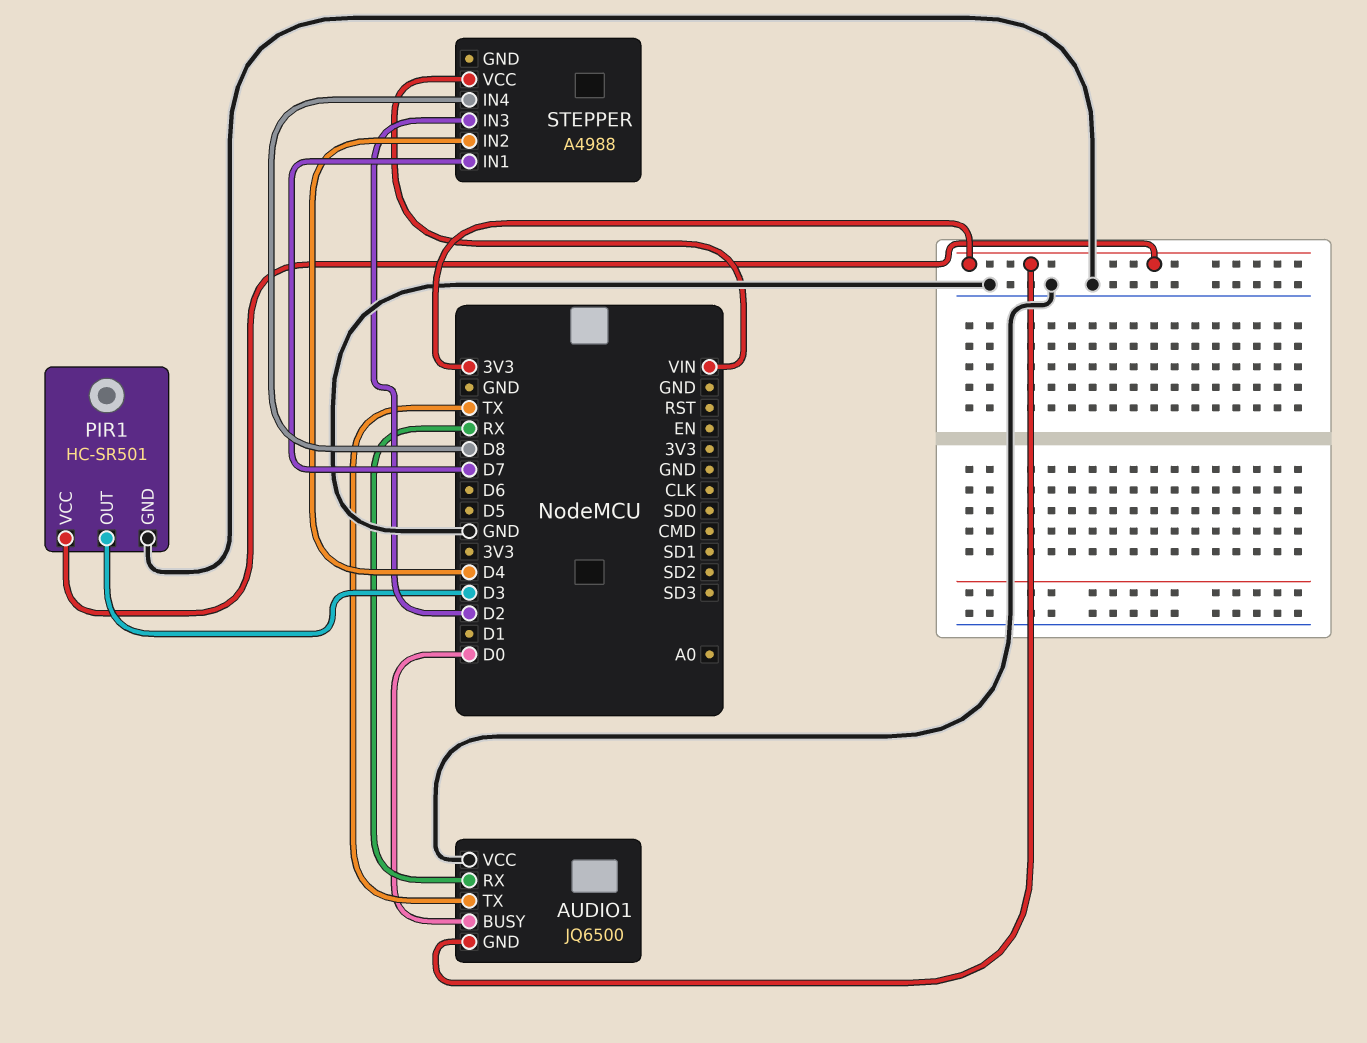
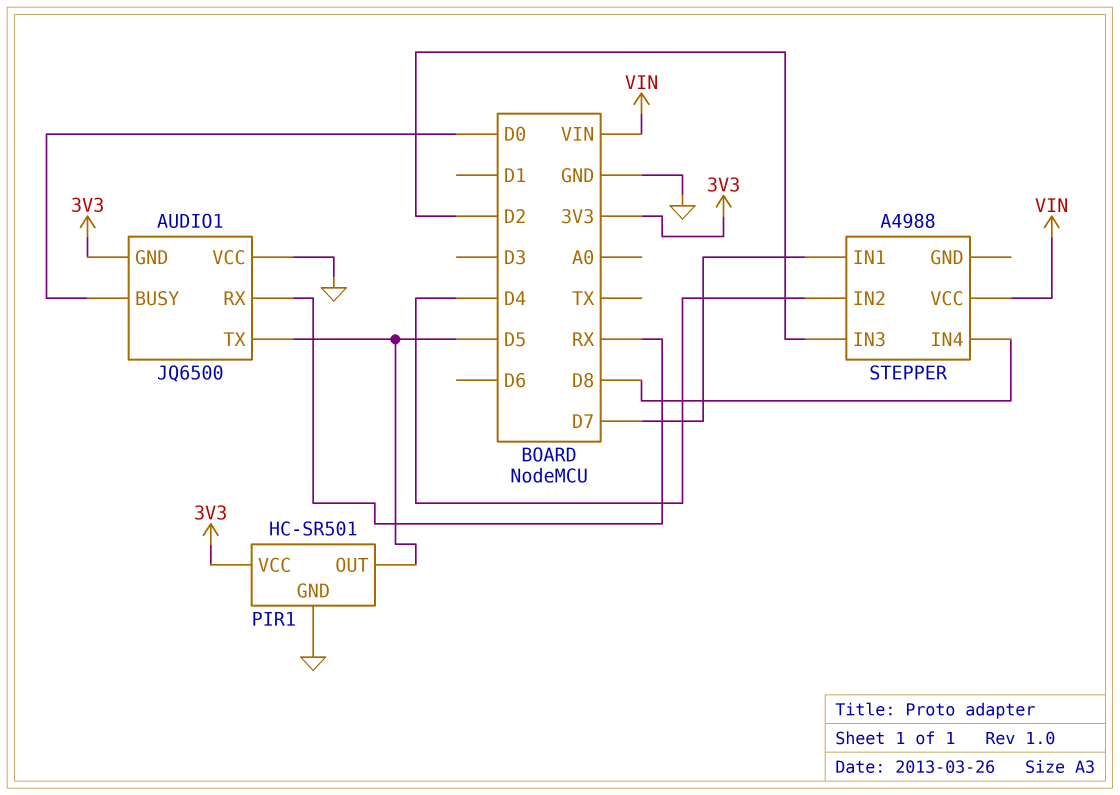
AUDIO1 pin TX: TX -> D5
PIR1 pin OUT: D3 -> D5

